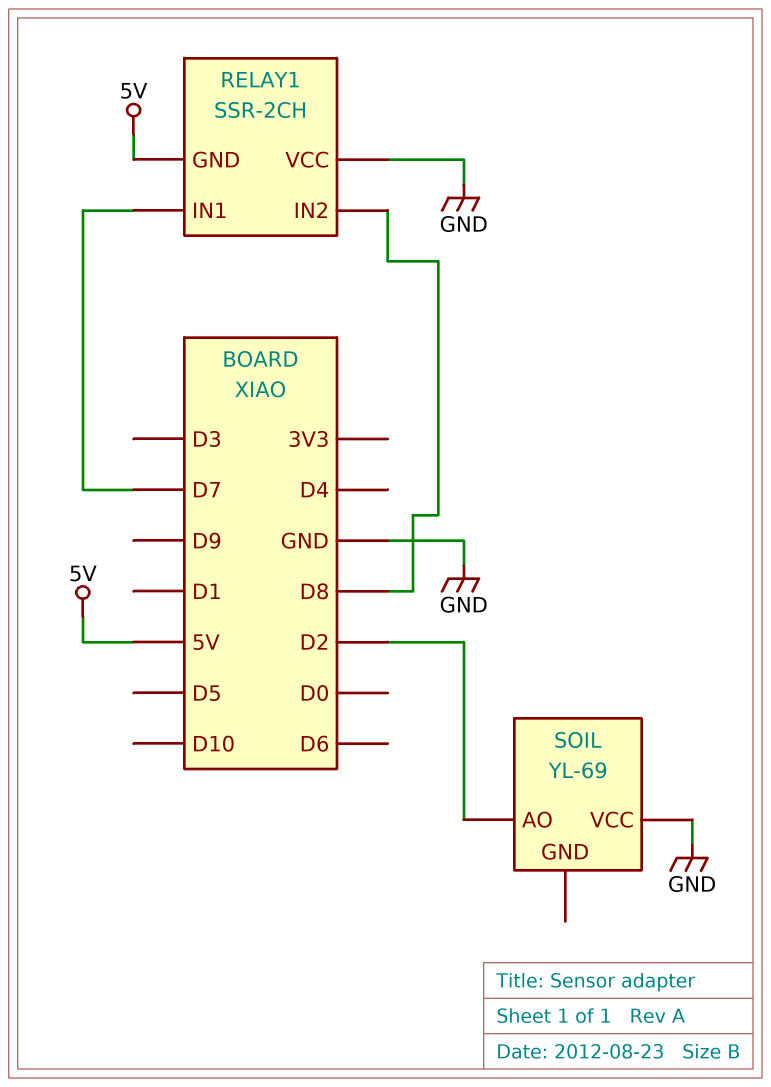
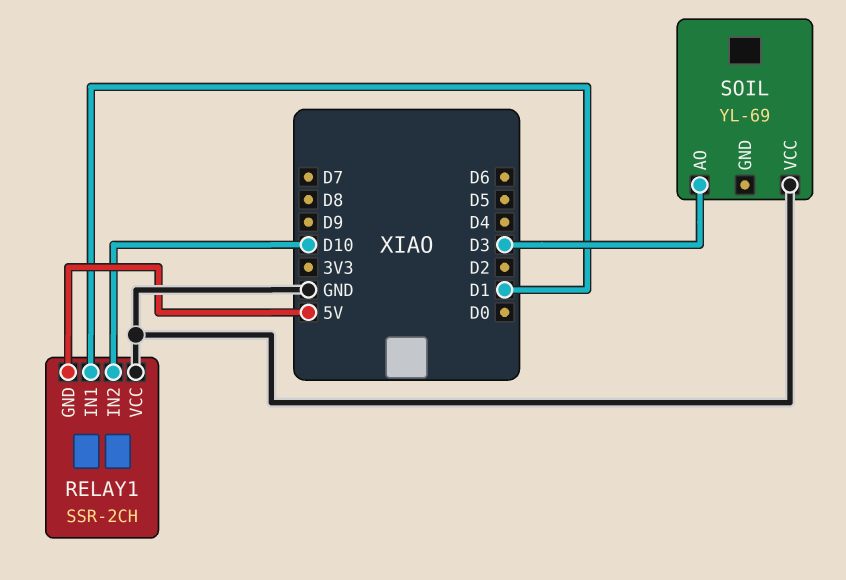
RELAY1 pin IN1: D7 -> D1
RELAY1 pin IN2: D8 -> D10
SOIL pin AO: D2 -> D3

